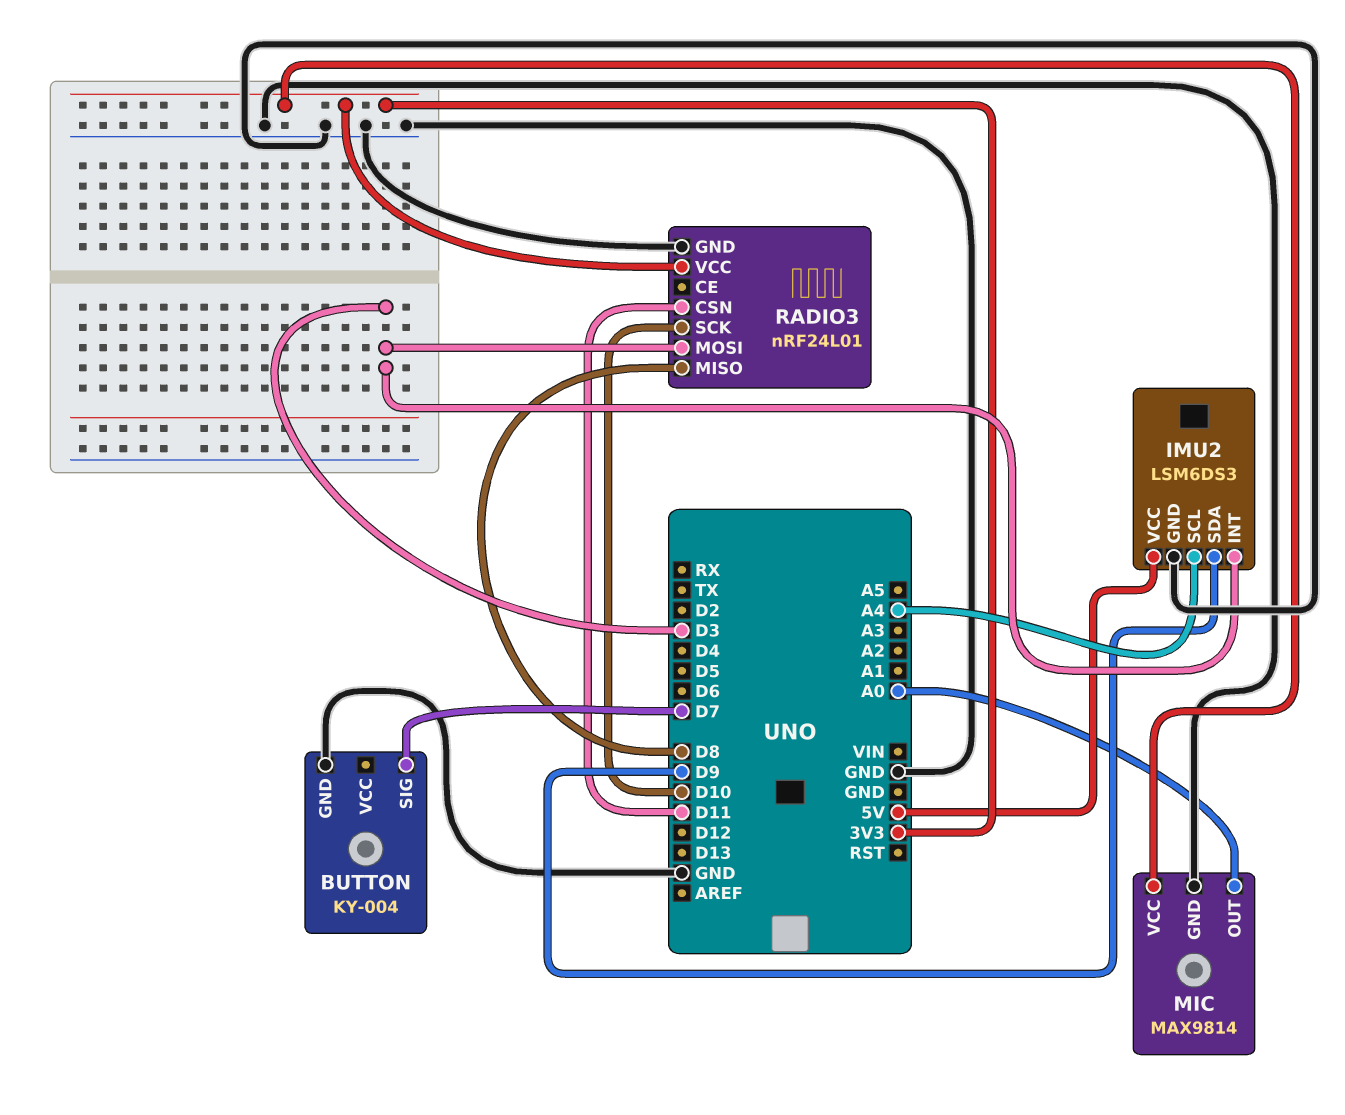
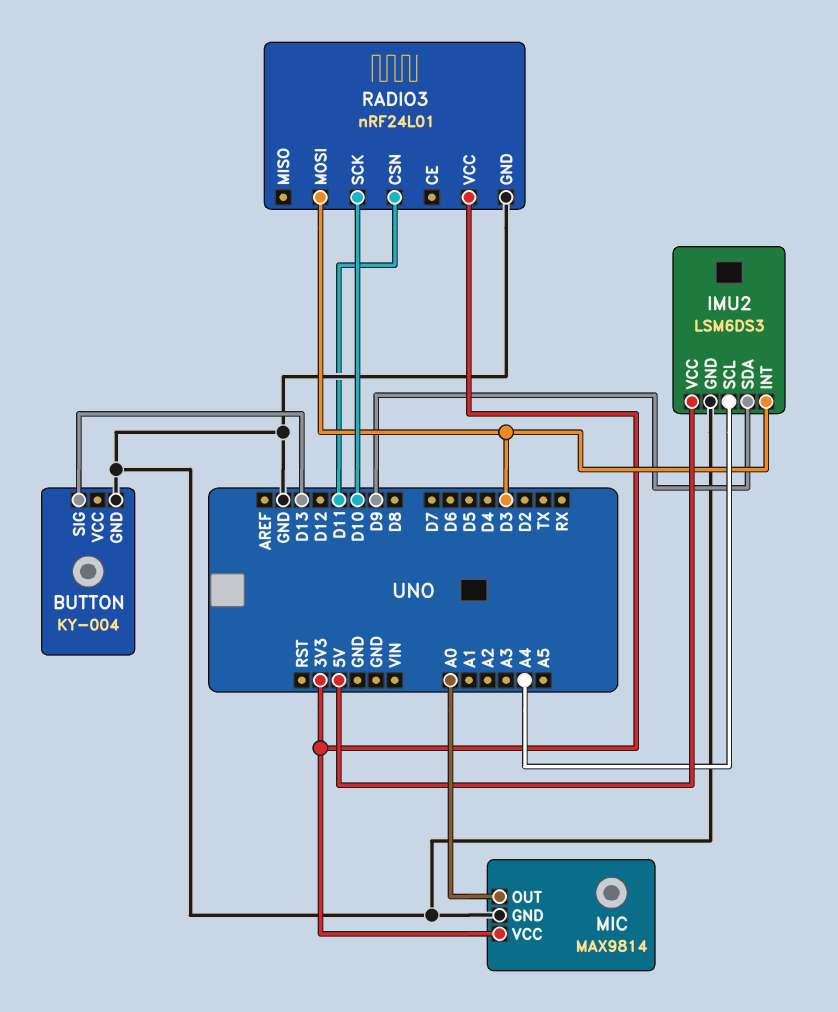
BUTTON pin SIG: D7 -> D13
RADIO3 pin MISO: D8 -> none

